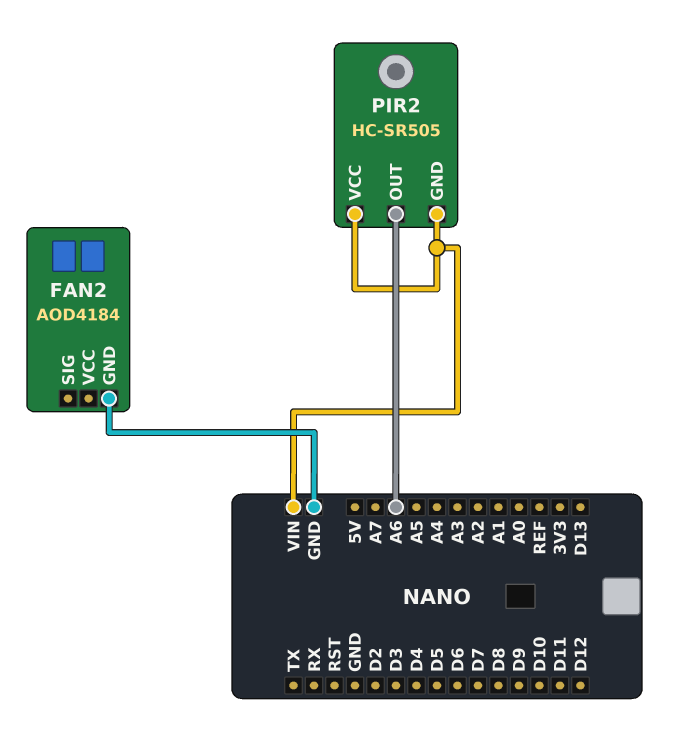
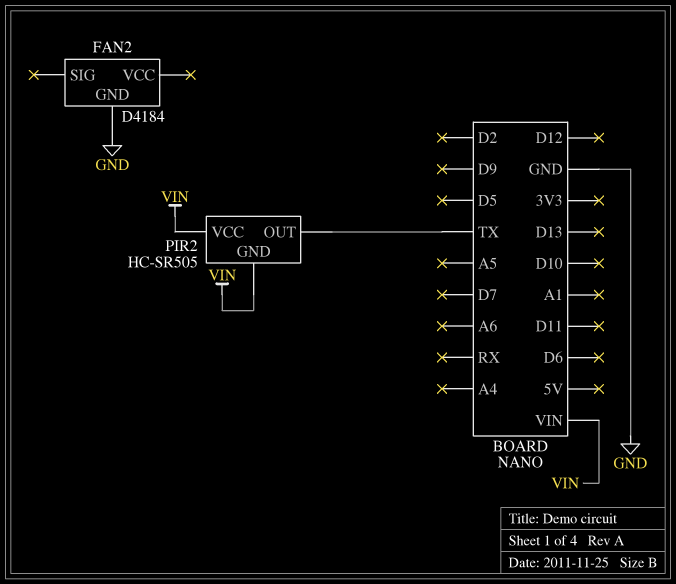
FAN2: AOD4184 -> D4184
PIR2 pin OUT: A6 -> TX

